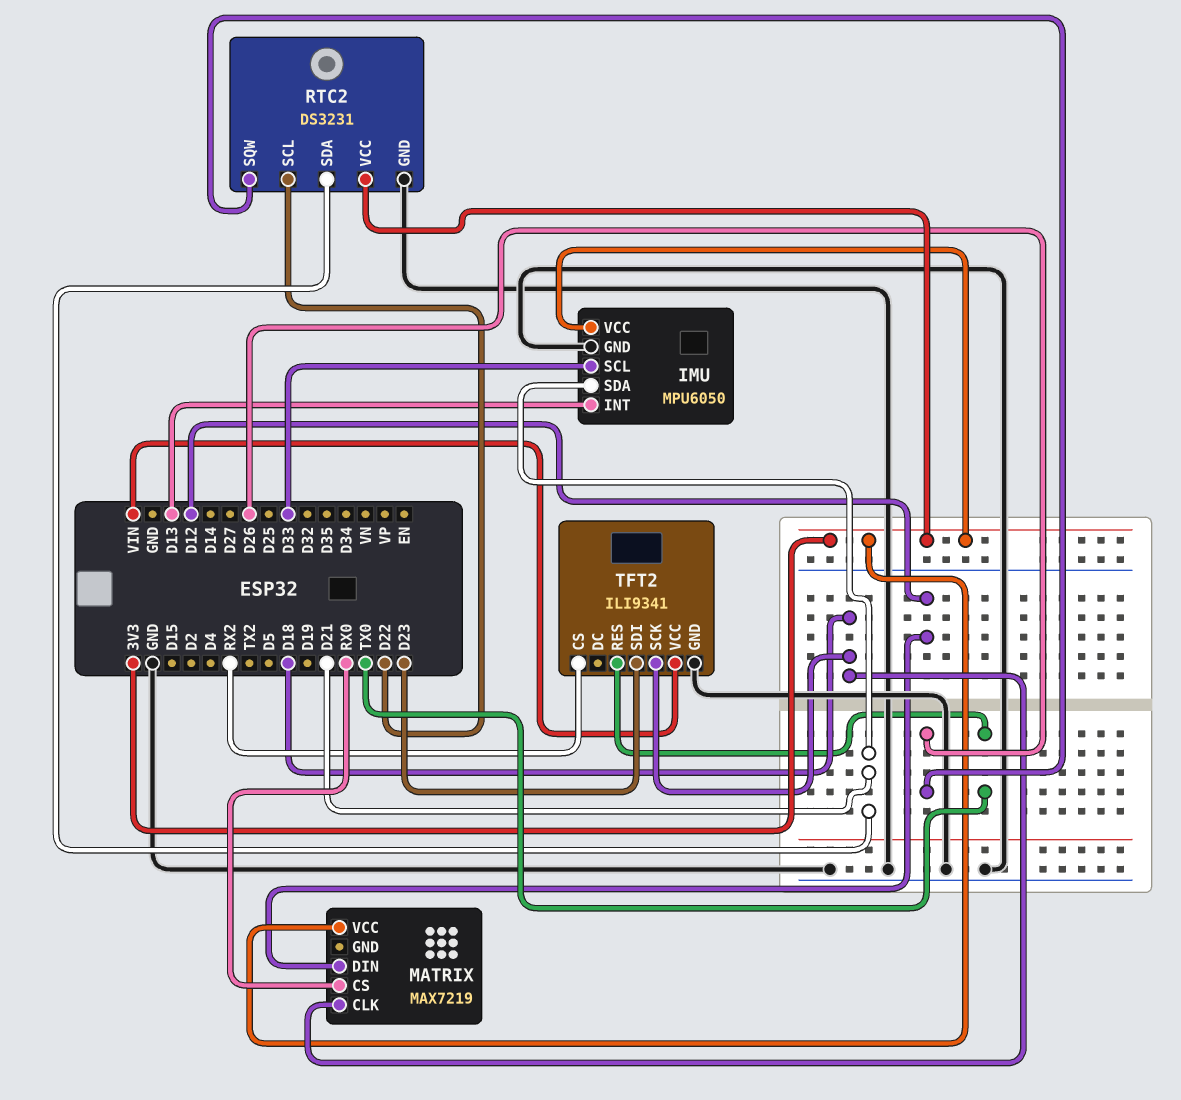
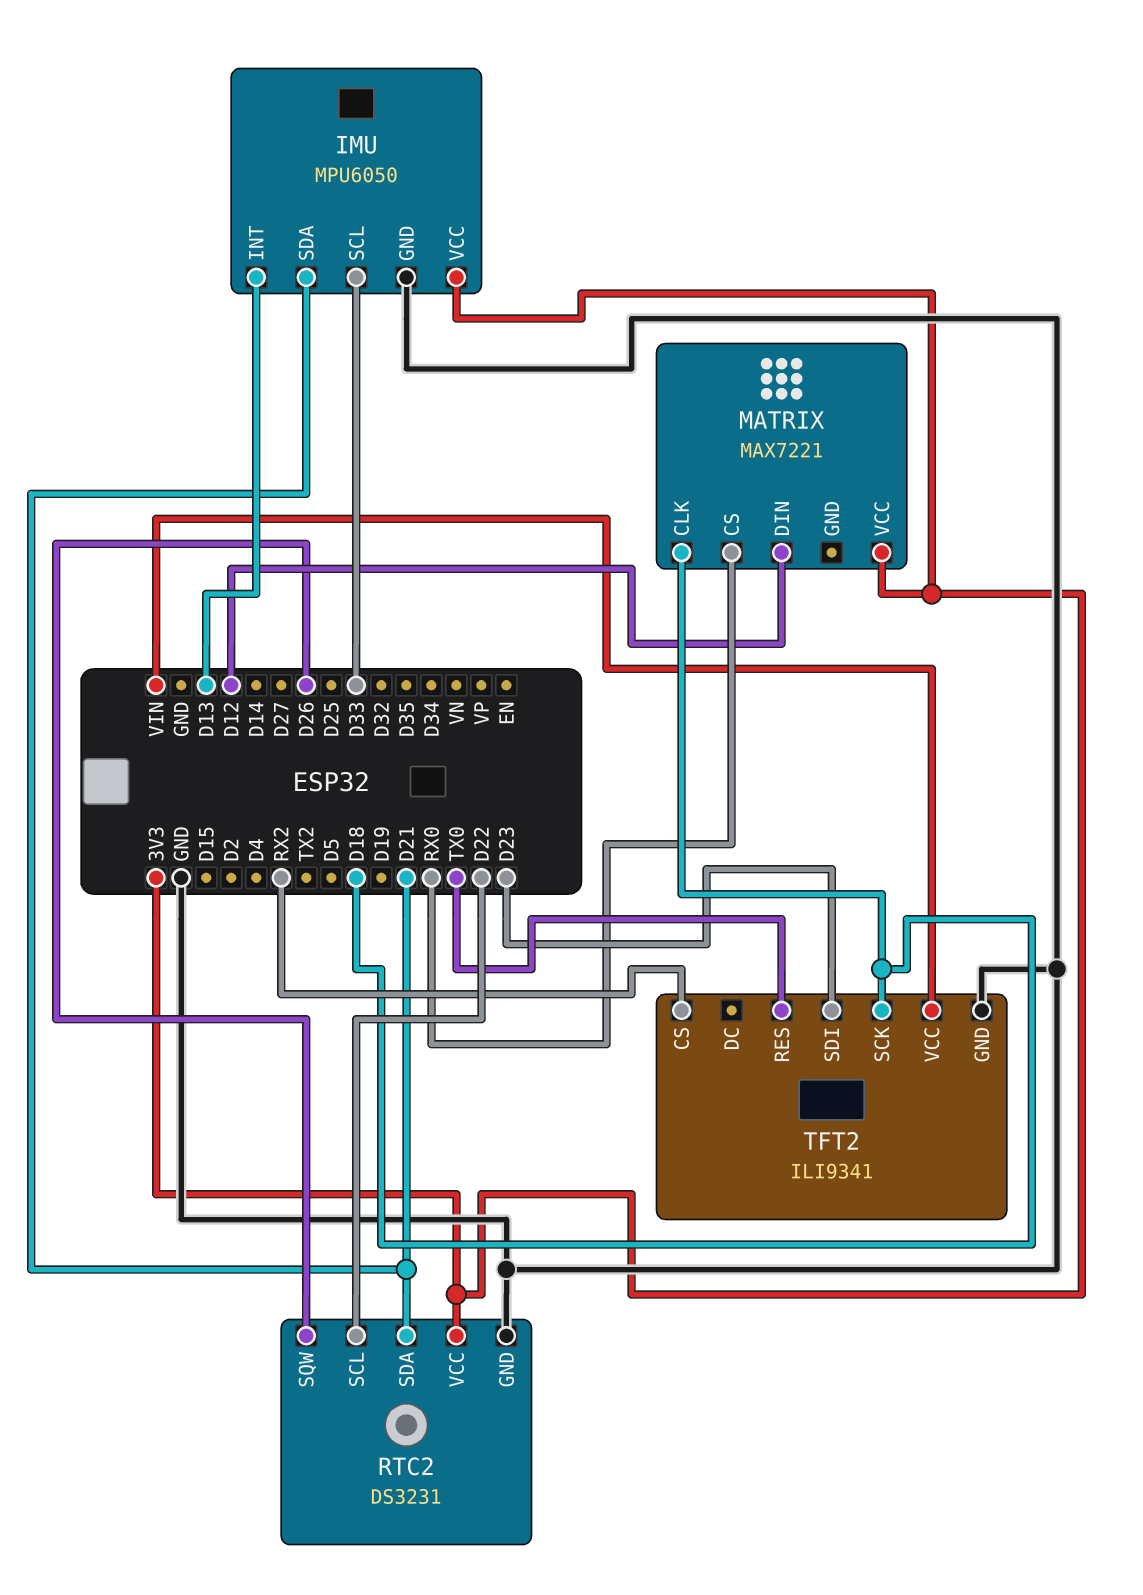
MATRIX: MAX7219 -> MAX7221

